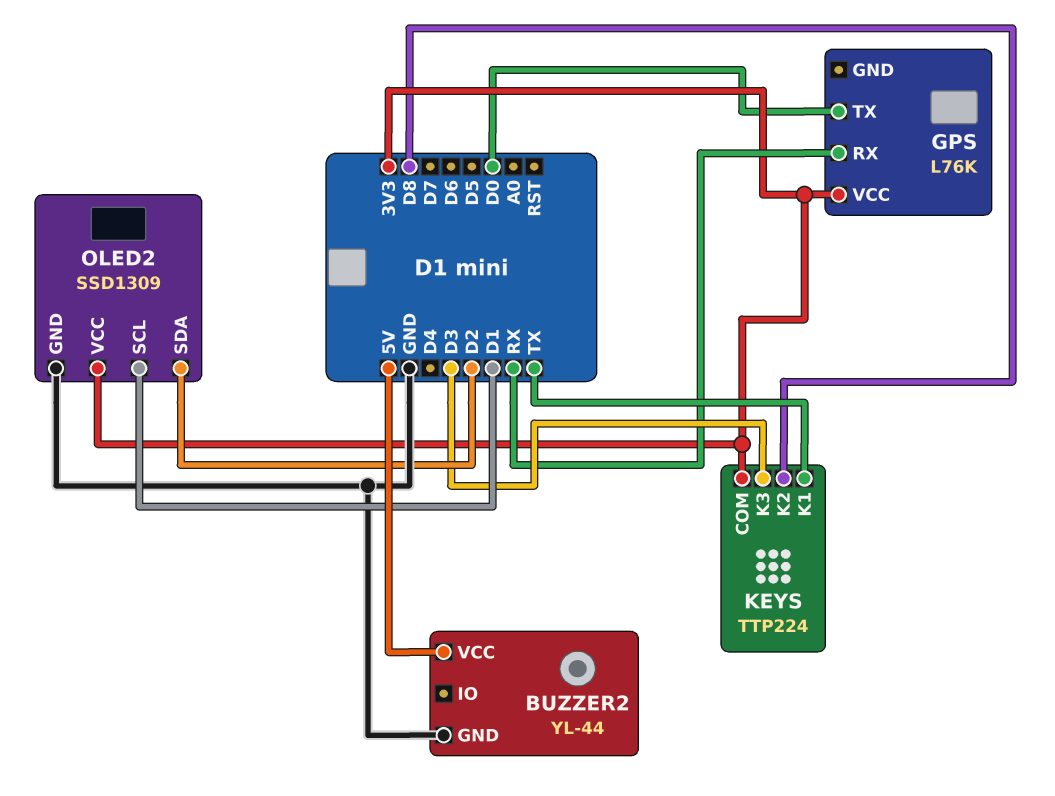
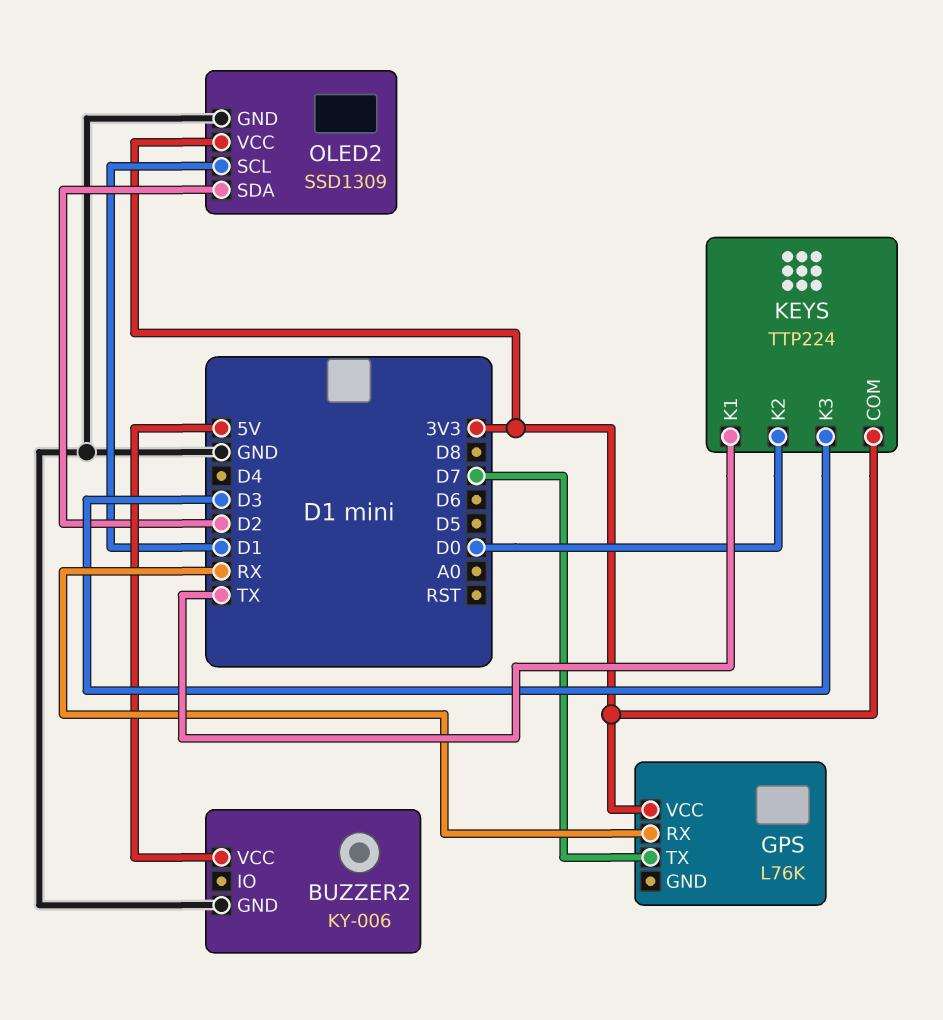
BUZZER2: YL-44 -> KY-006
GPS pin TX: D0 -> D7
KEYS pin K2: D8 -> D0

